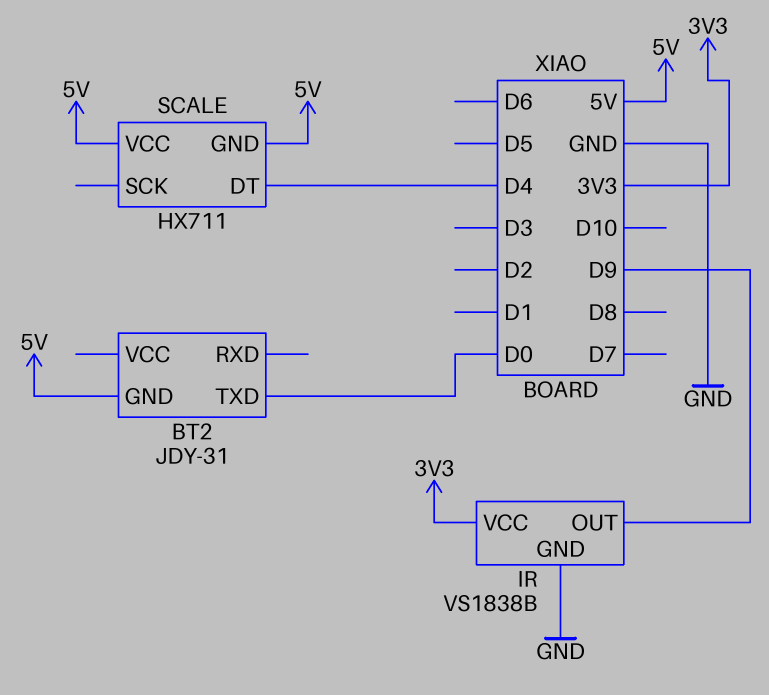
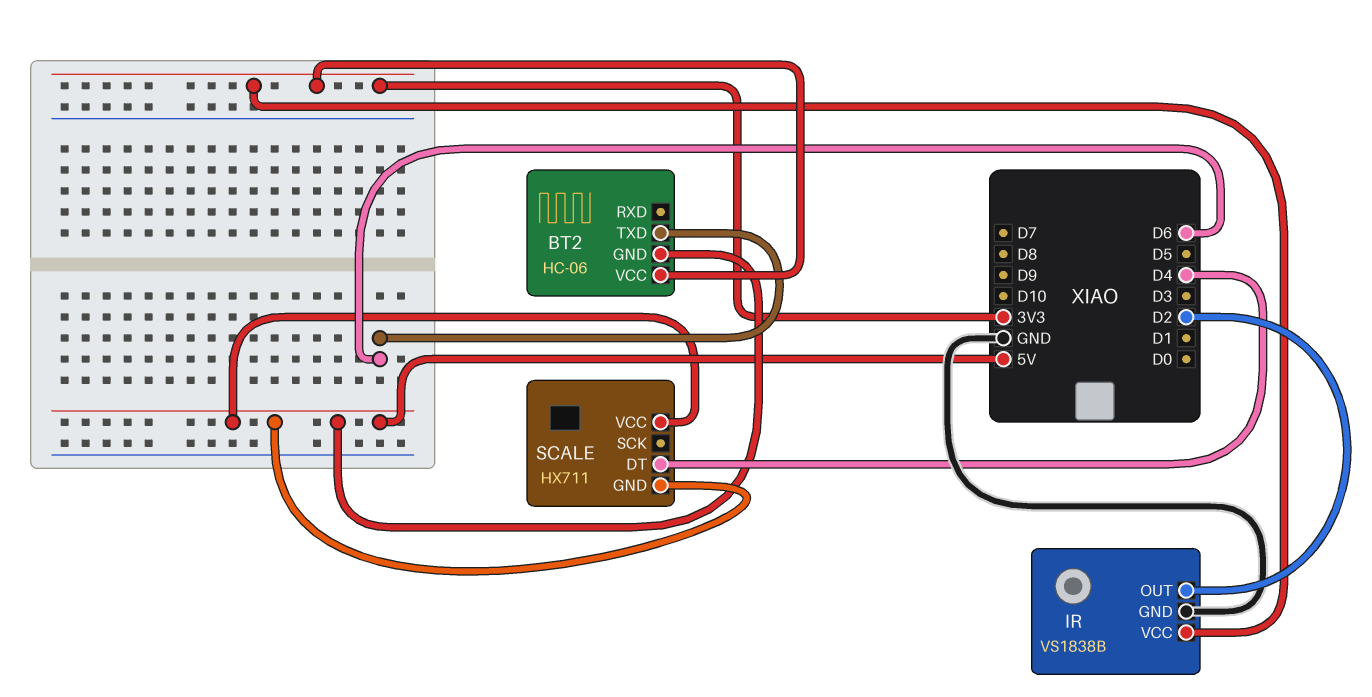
BT2: JDY-31 -> HC-06
BT2 pin TXD: D0 -> D6
BT2 pin VCC: none -> 3V3
IR pin OUT: D9 -> D2

